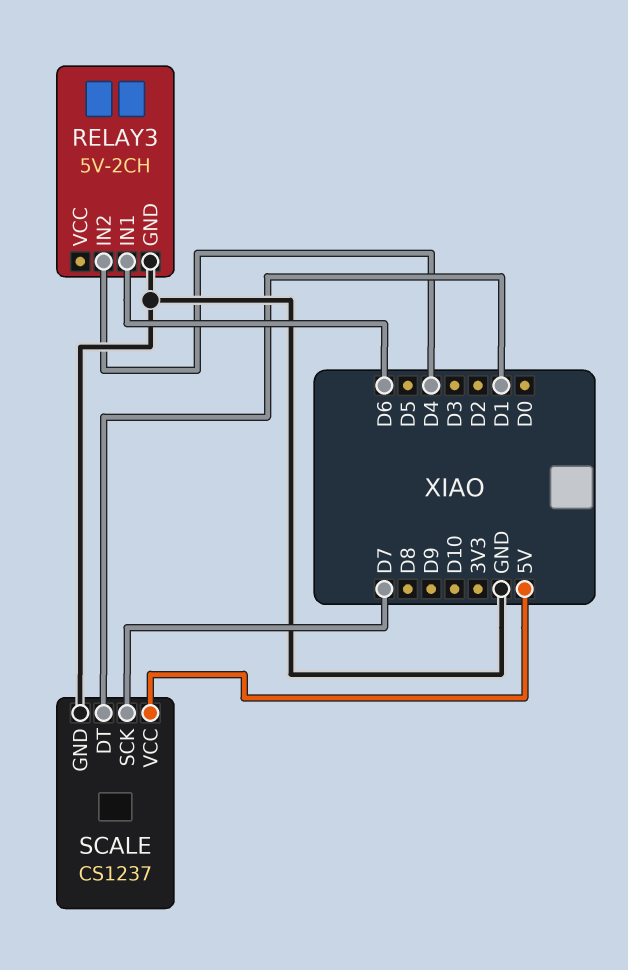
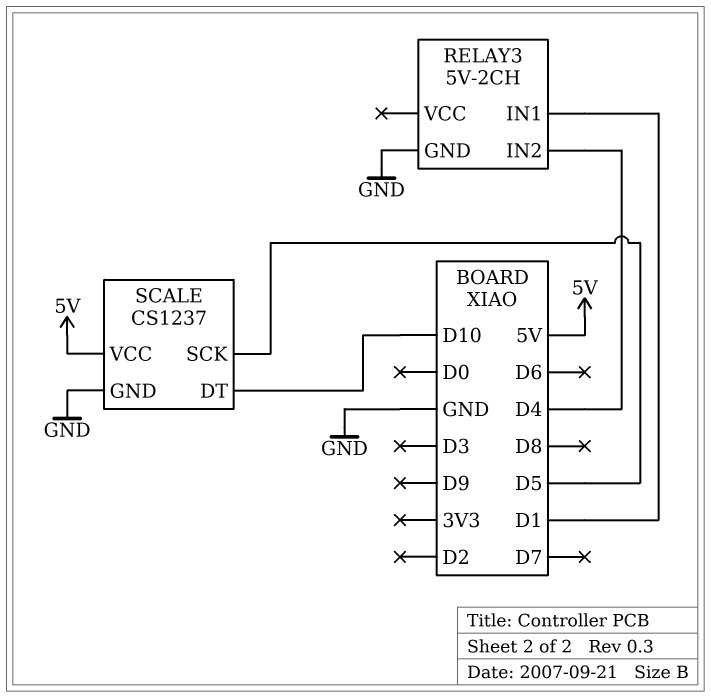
RELAY3 pin IN1: D6 -> D1
SCALE pin DT: D1 -> D10
SCALE pin SCK: D7 -> D5

